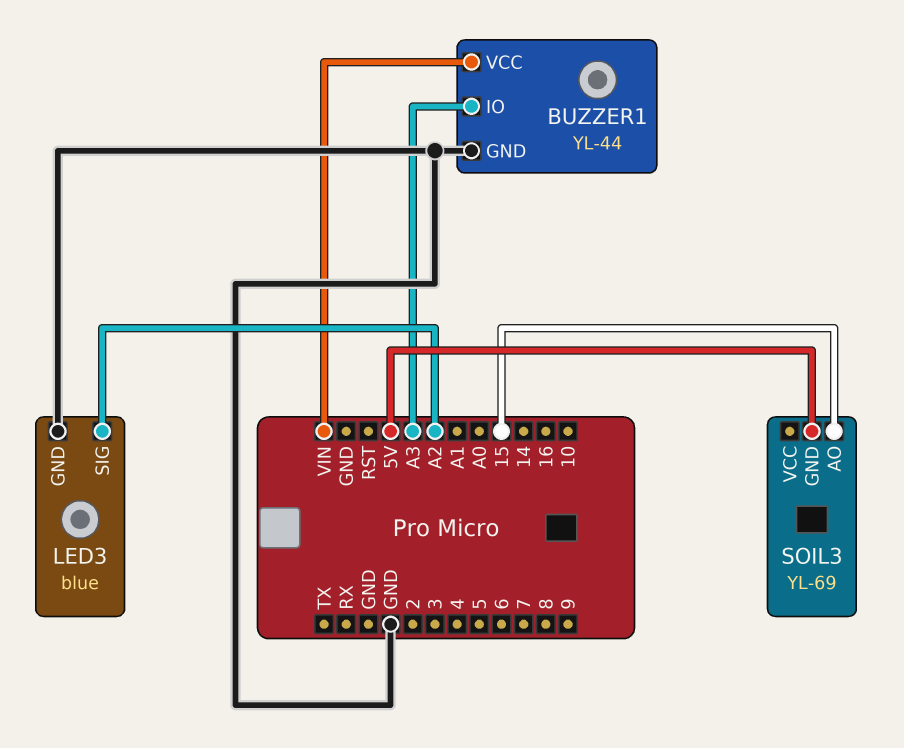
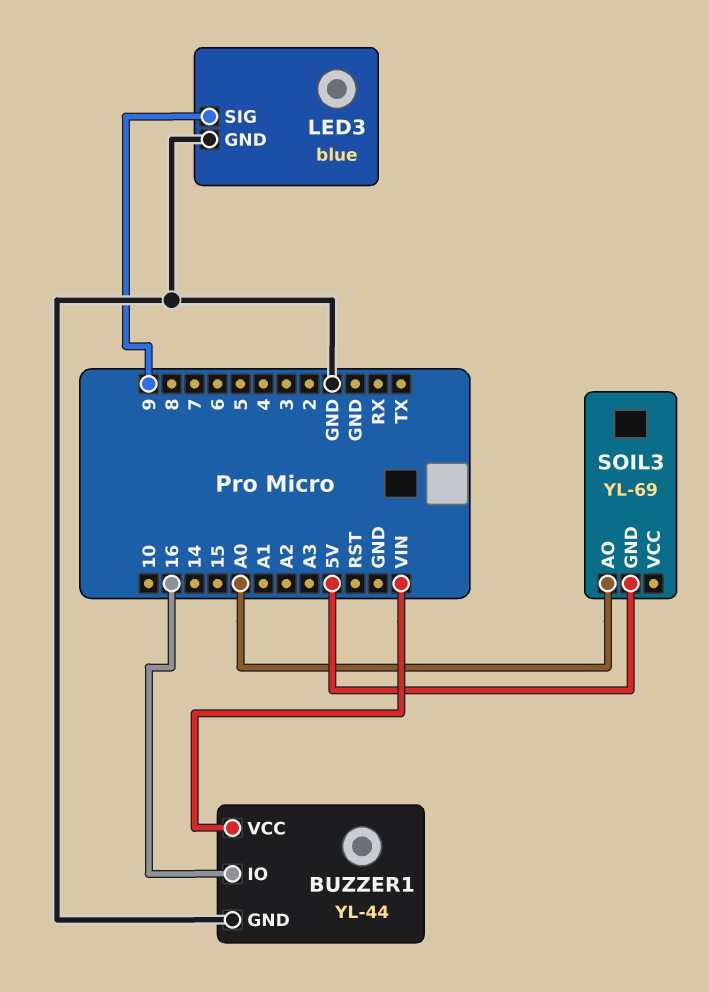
BUZZER1 pin IO: A3 -> 16
LED3 pin SIG: A2 -> 9
SOIL3 pin AO: 15 -> A0

